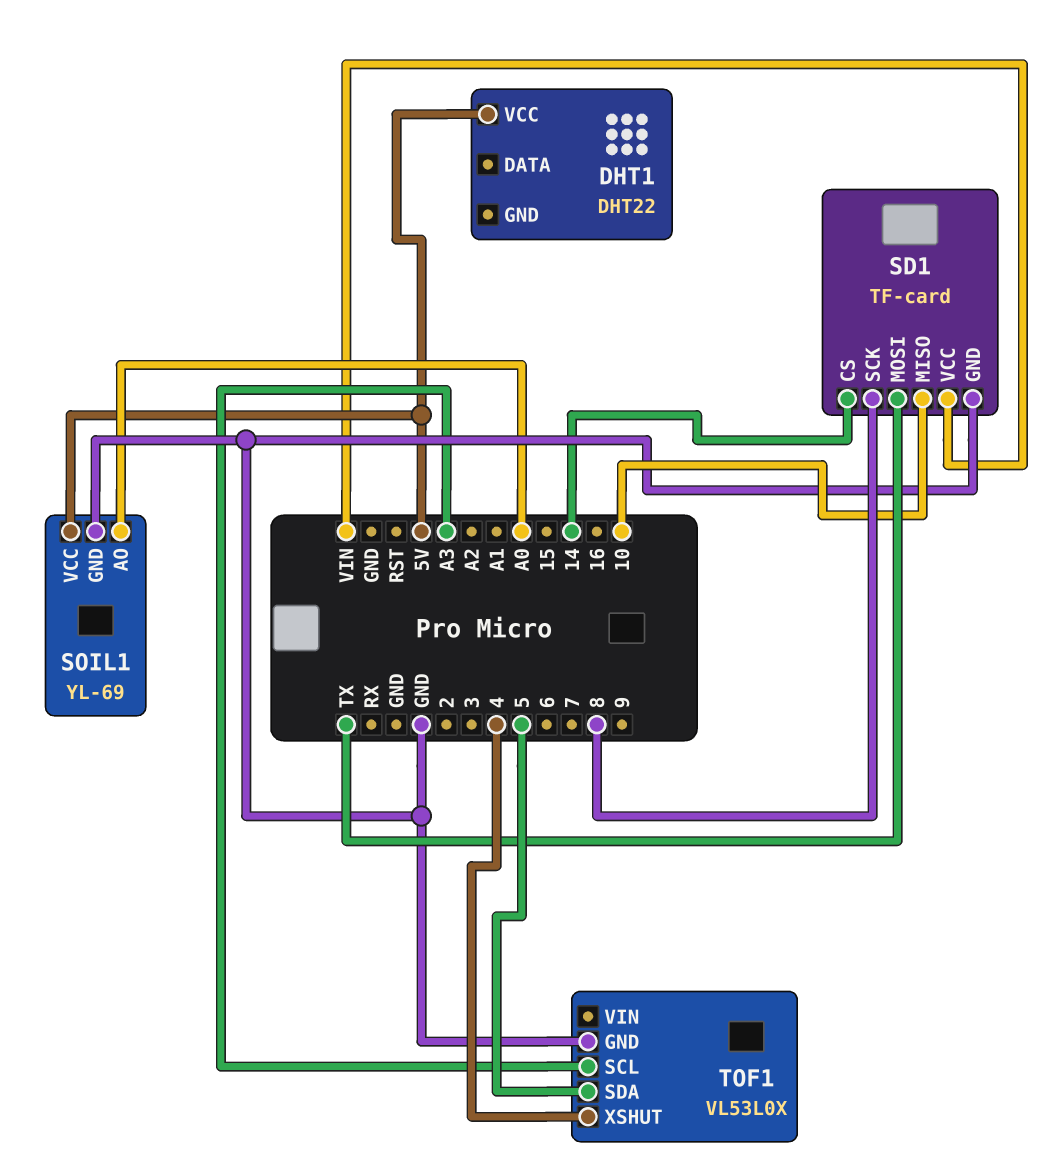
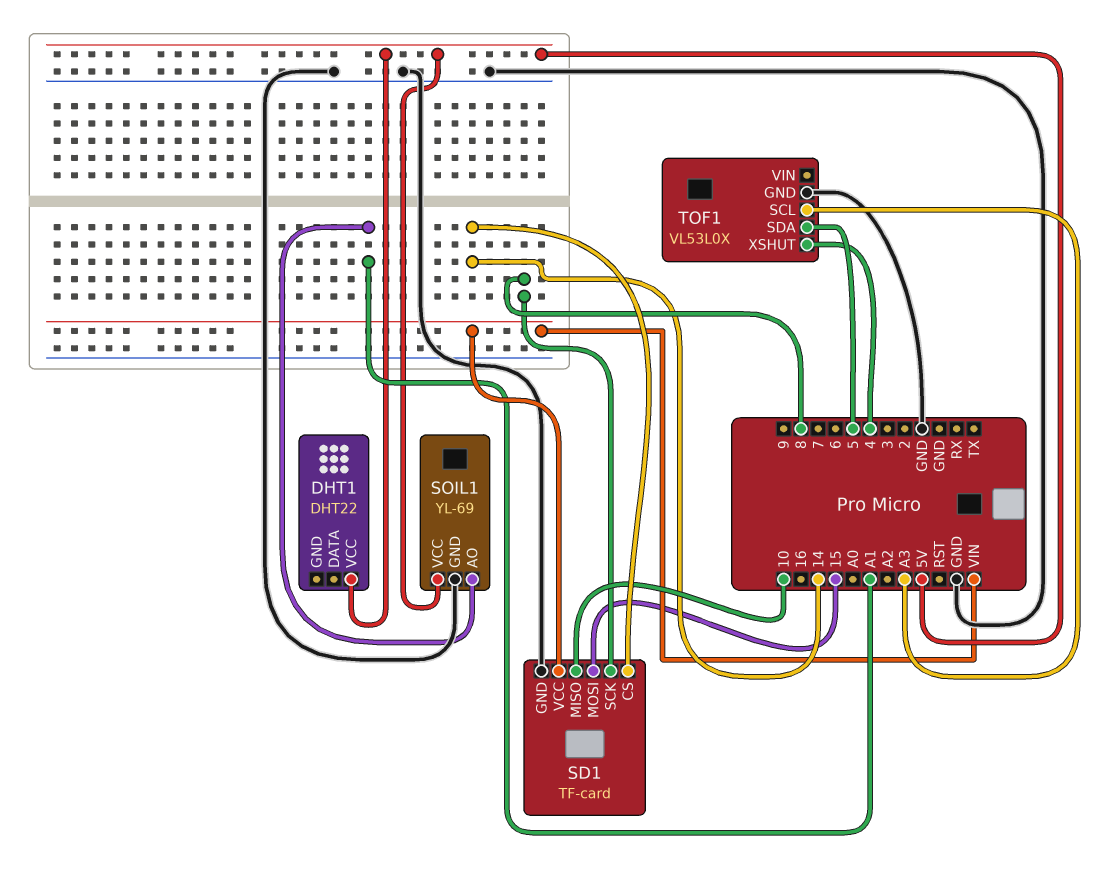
SD1 pin MOSI: TX -> 15
SOIL1 pin AO: A0 -> A1

